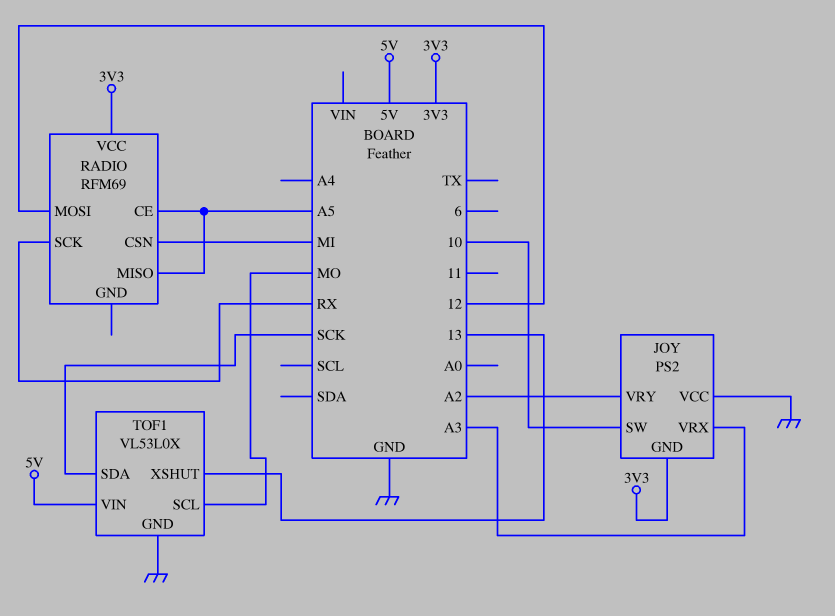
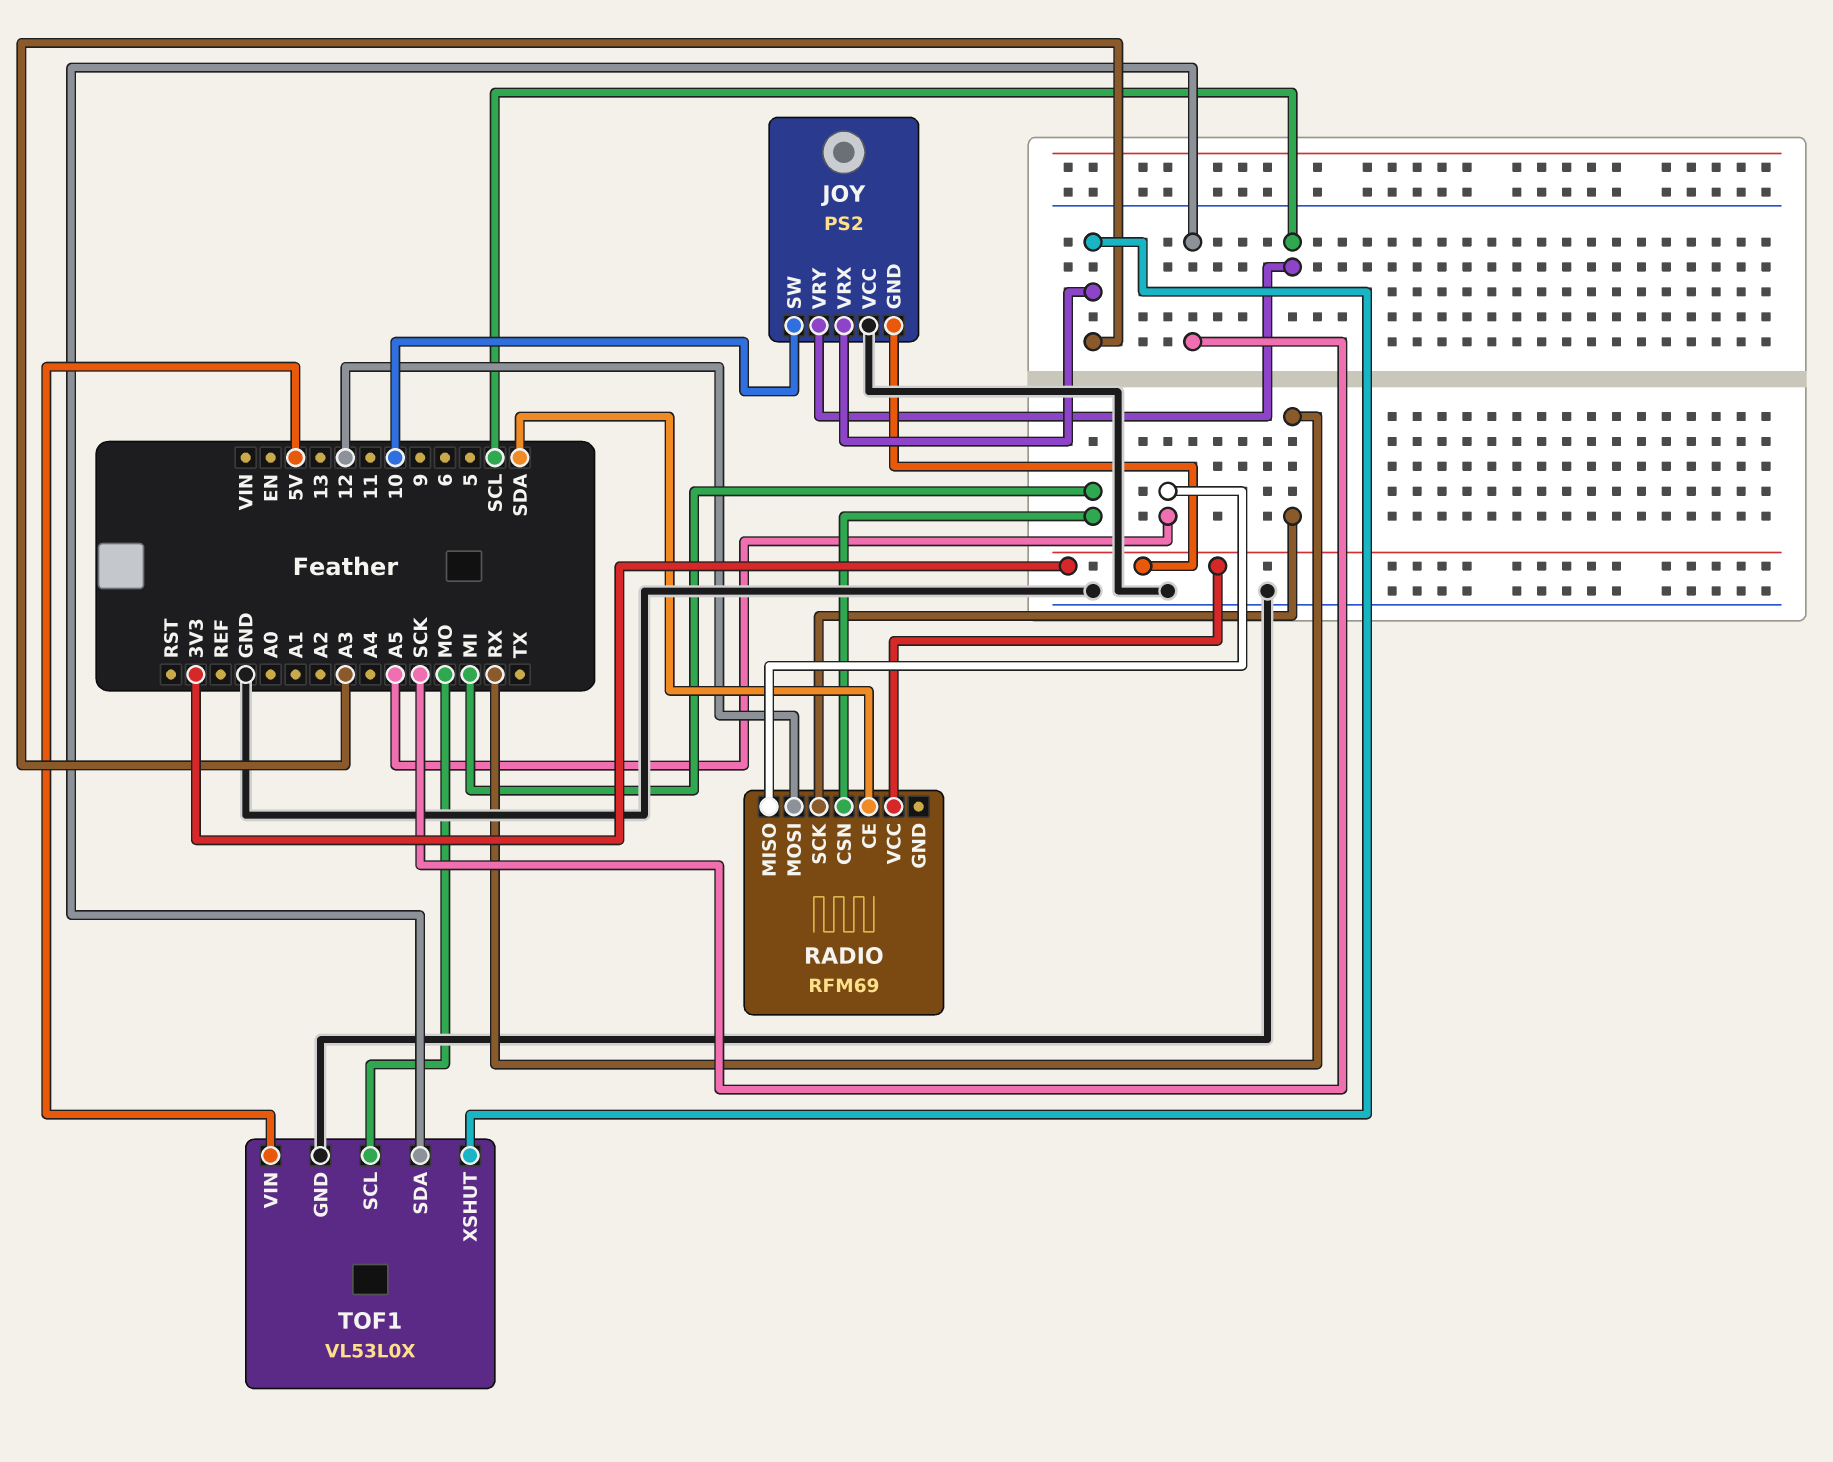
JOY pin VRY: A2 -> SCL
RADIO pin CE: A5 -> SDA
TOF1 pin XSHUT: 13 -> A3

